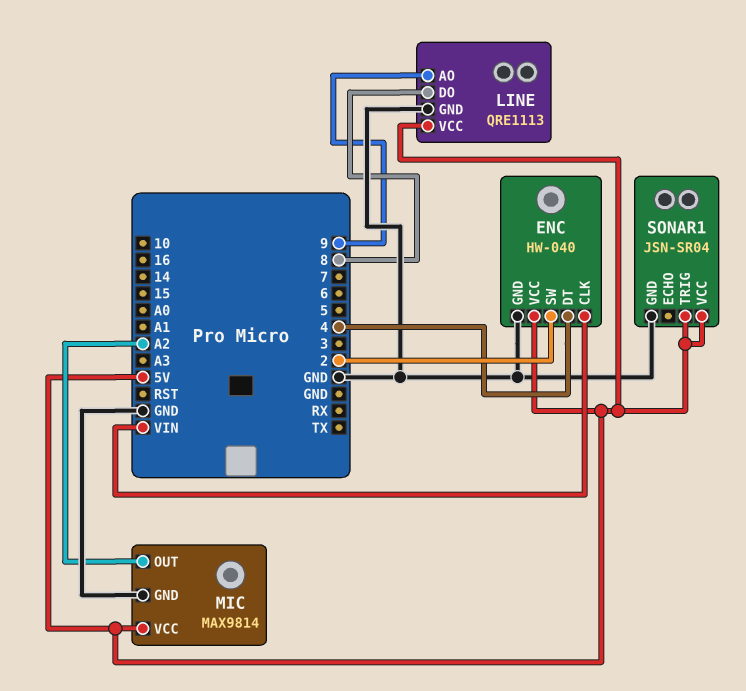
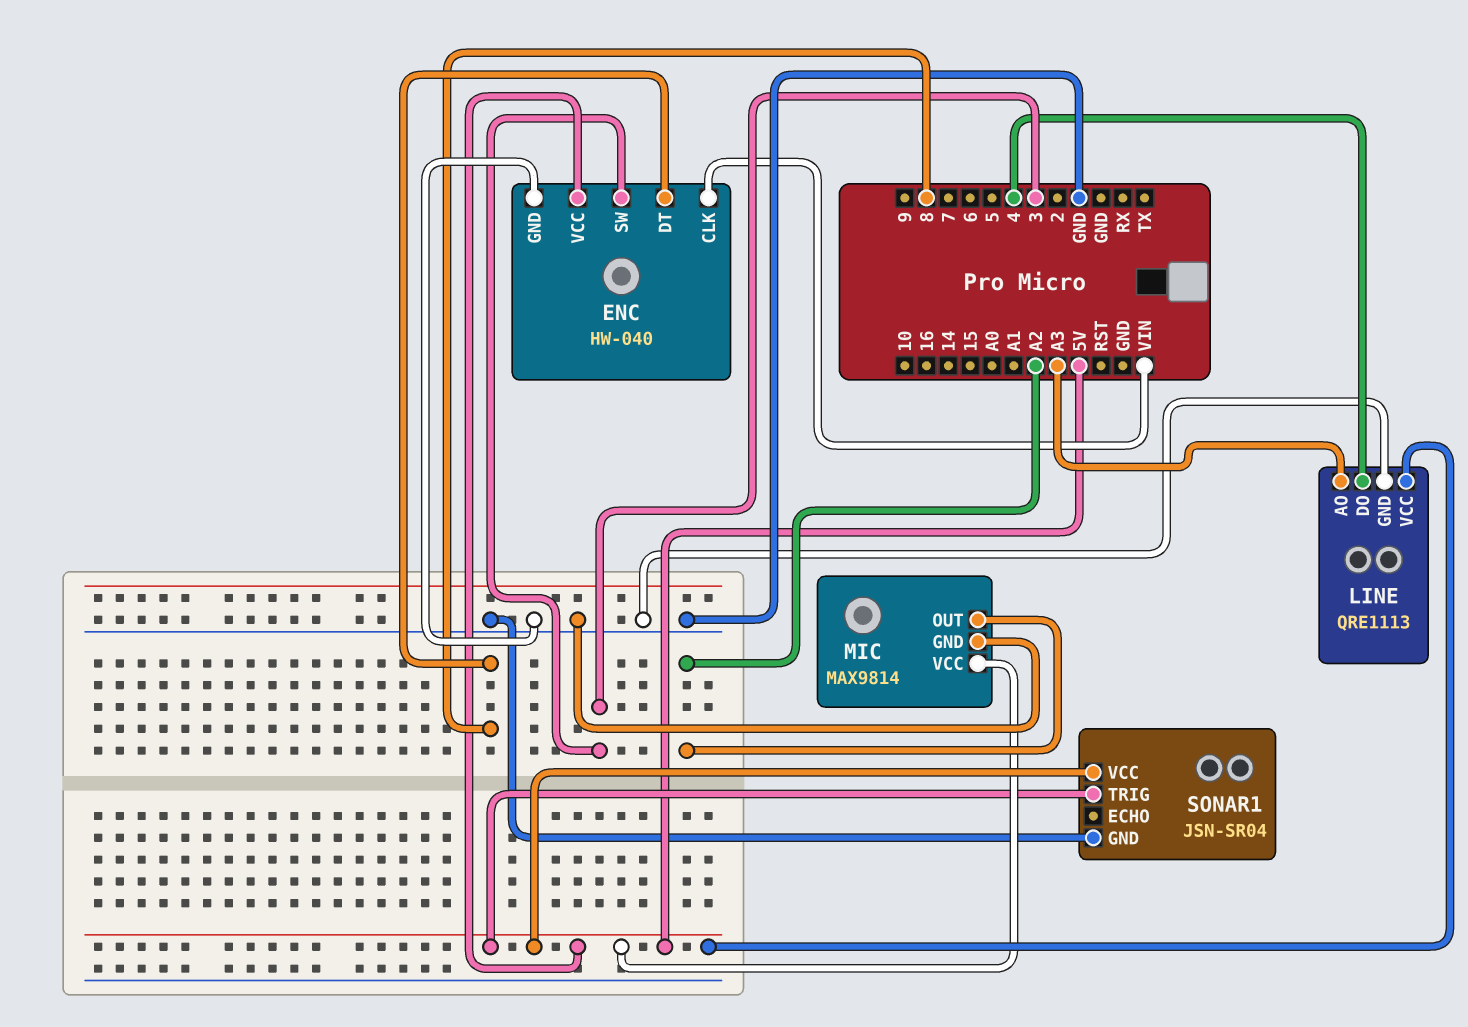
ENC pin DT: 4 -> 8
ENC pin SW: 2 -> 3
LINE pin AO: 9 -> A3
LINE pin DO: 8 -> 4

